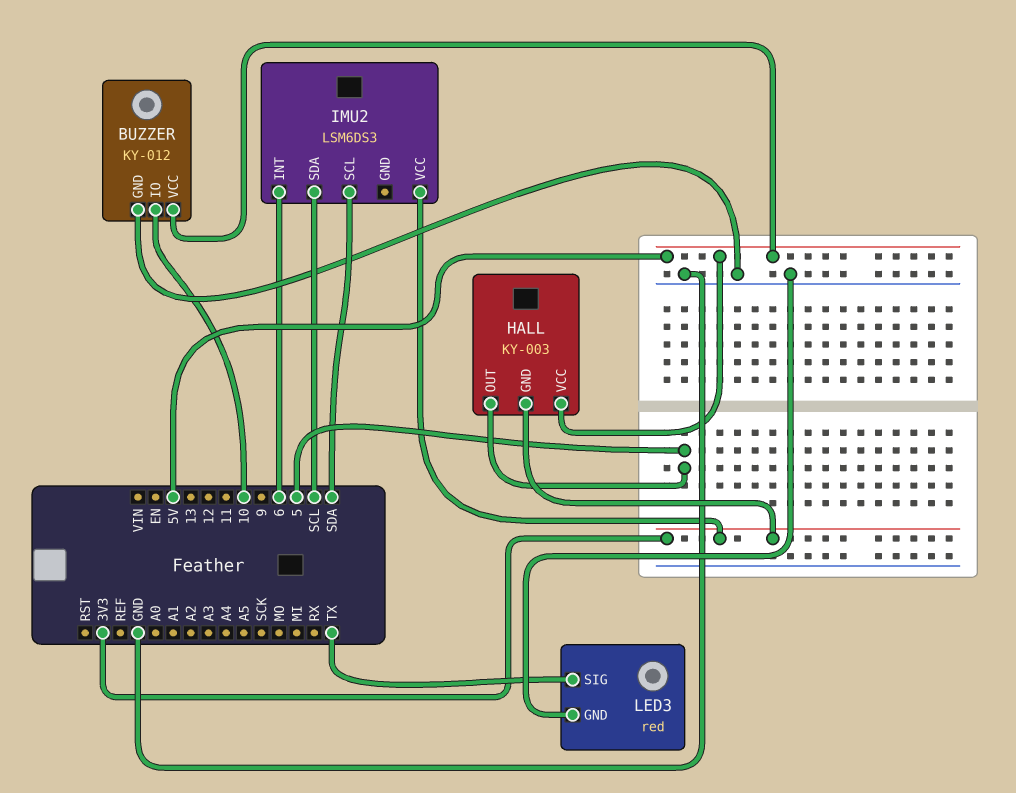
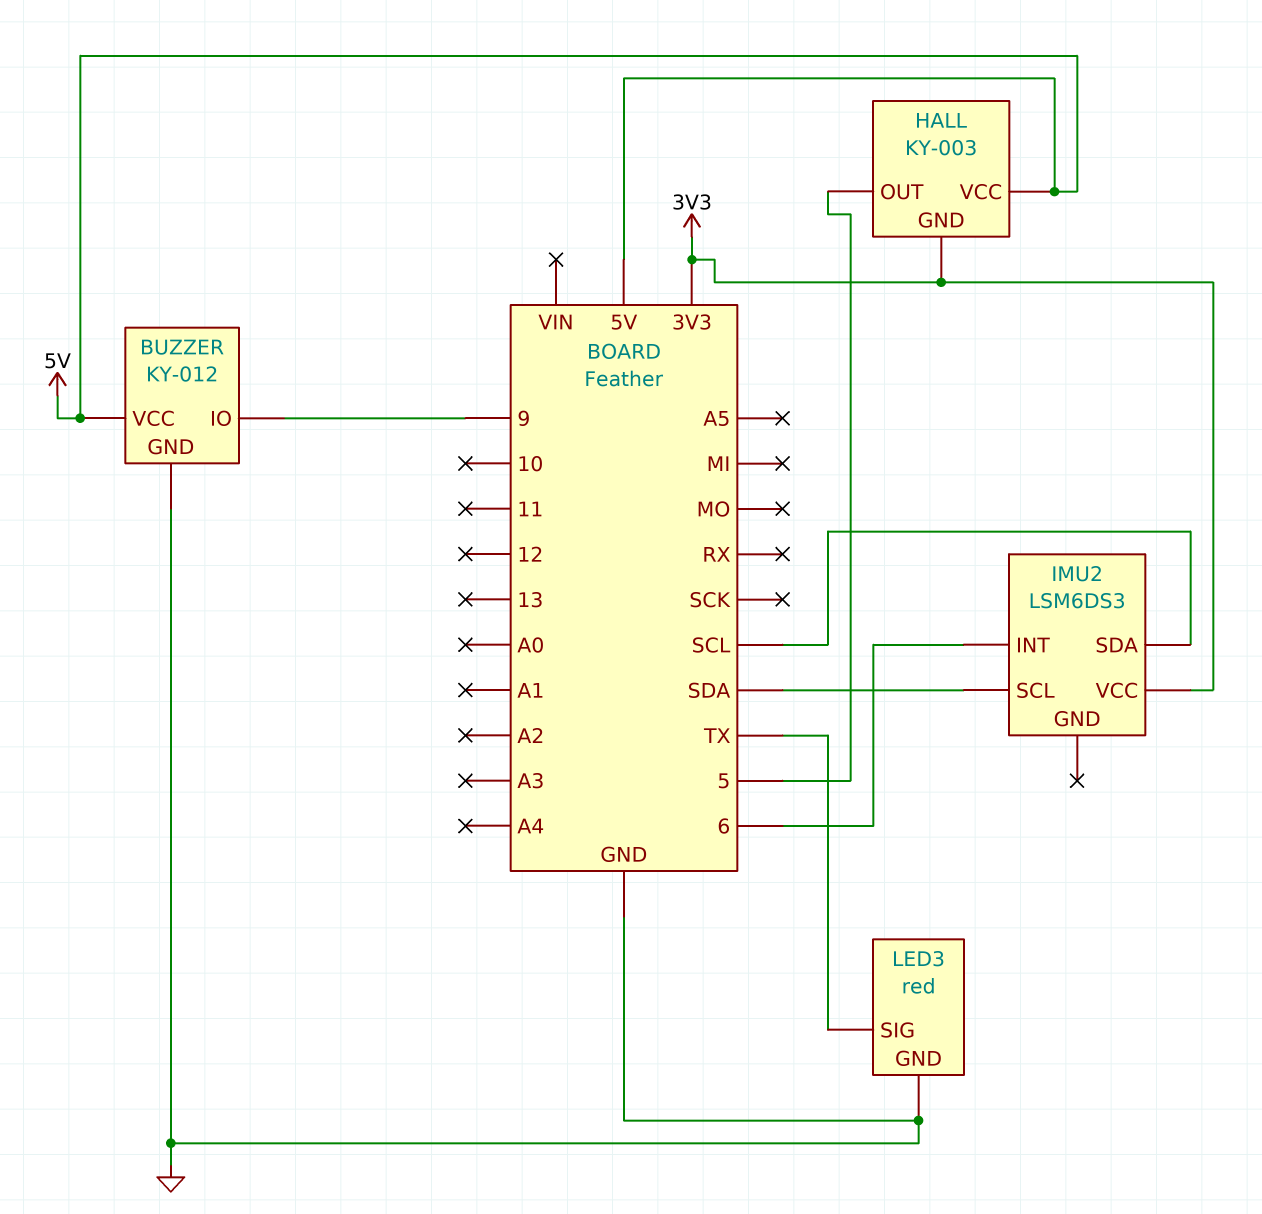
BUZZER pin IO: 10 -> 9

